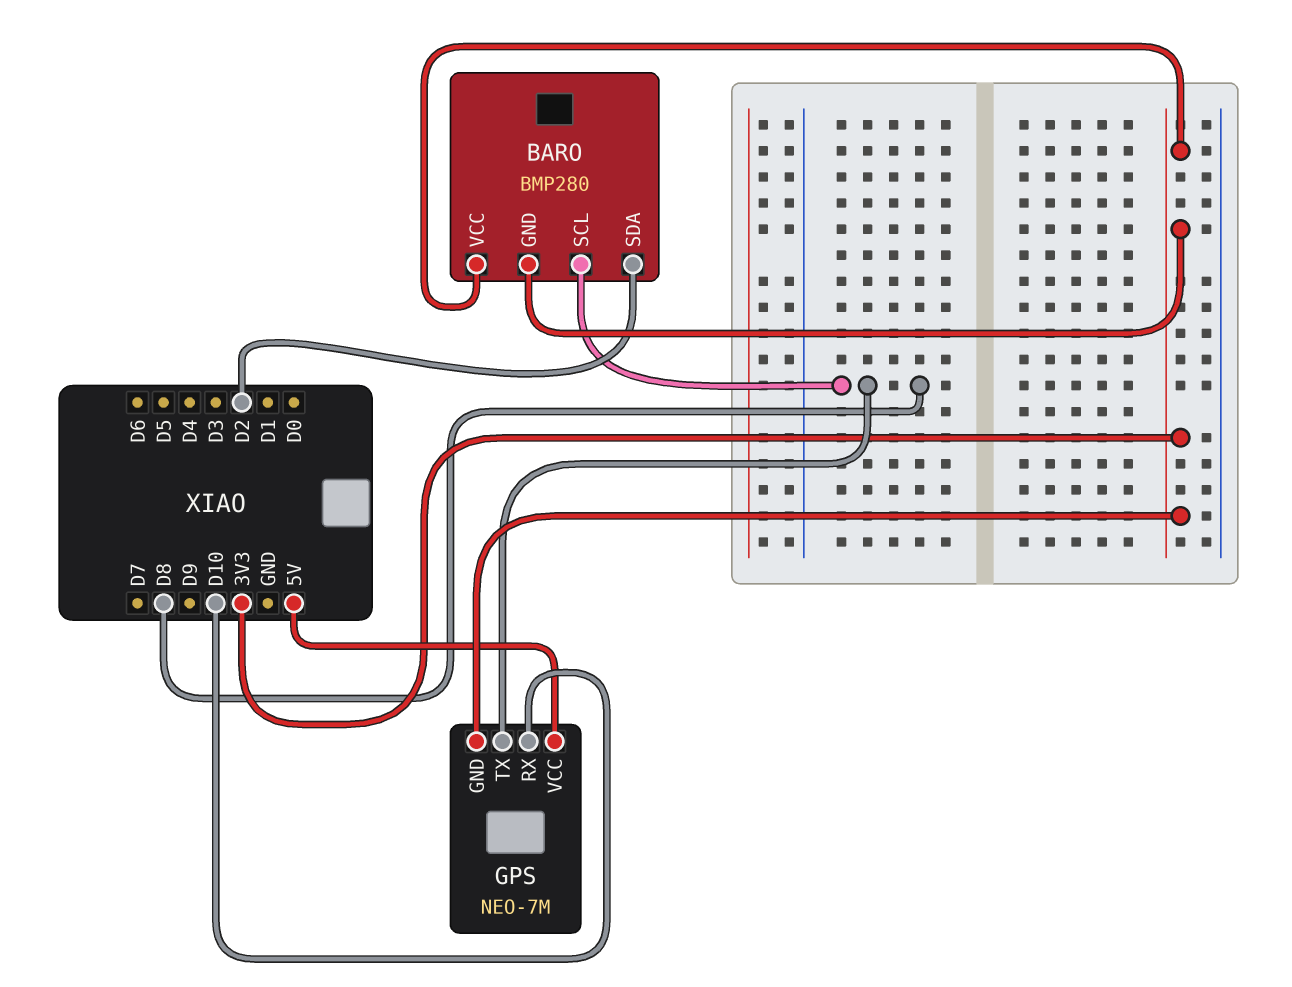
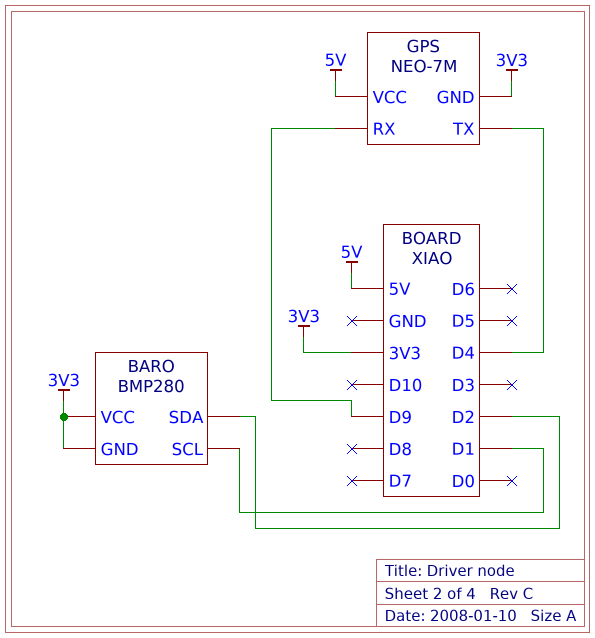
BARO pin SCL: D8 -> D1
GPS pin RX: D10 -> D9
GPS pin TX: D8 -> D4

